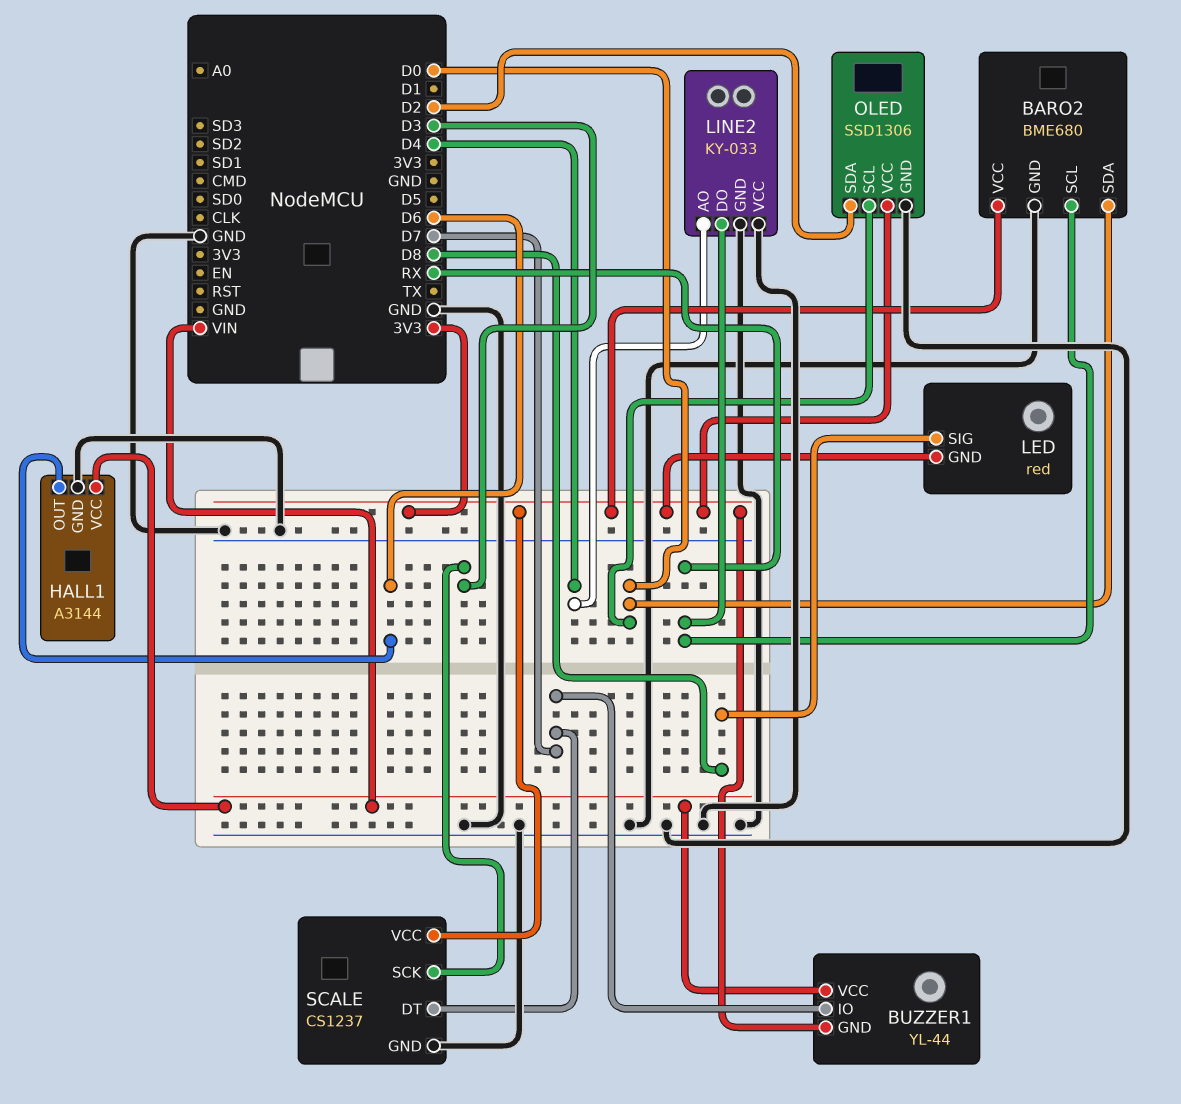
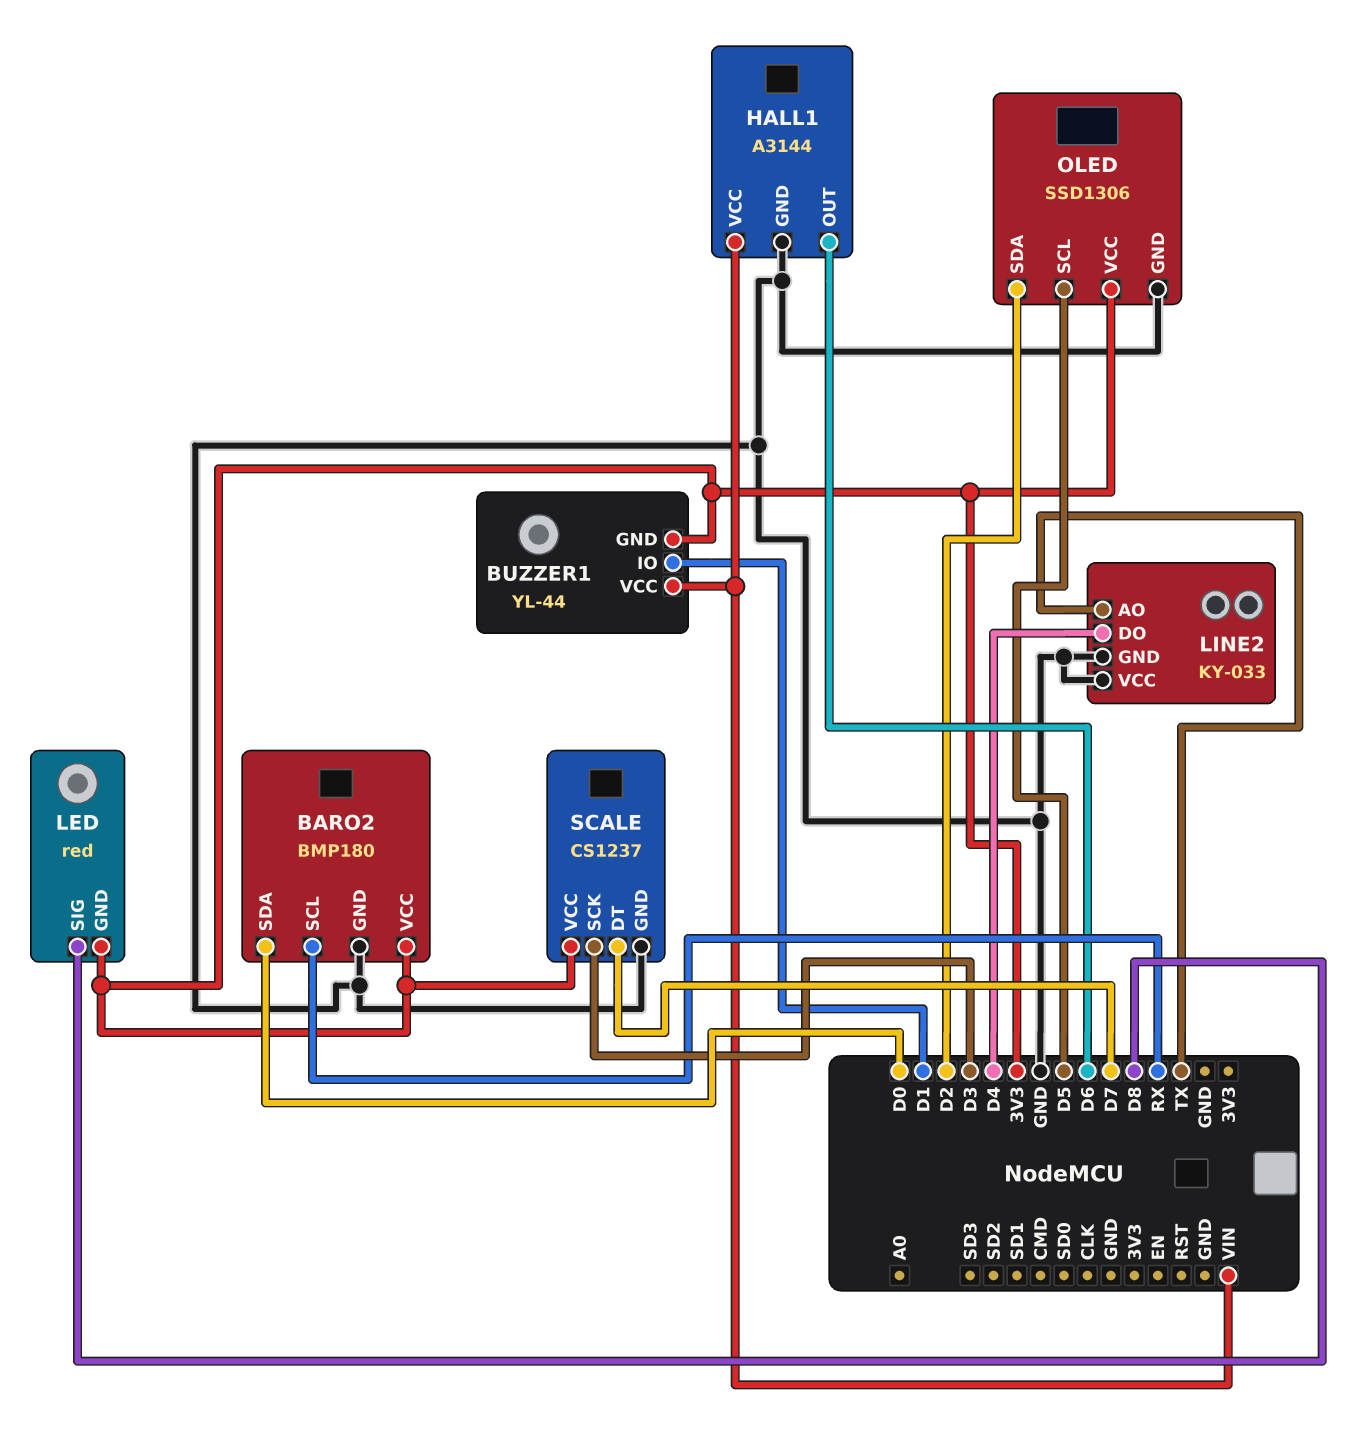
BARO2: BME680 -> BMP180
BUZZER1 pin IO: D7 -> D1
LINE2 pin AO: D4 -> TX
LINE2 pin DO: RX -> D4
OLED pin SCL: D0 -> D5

